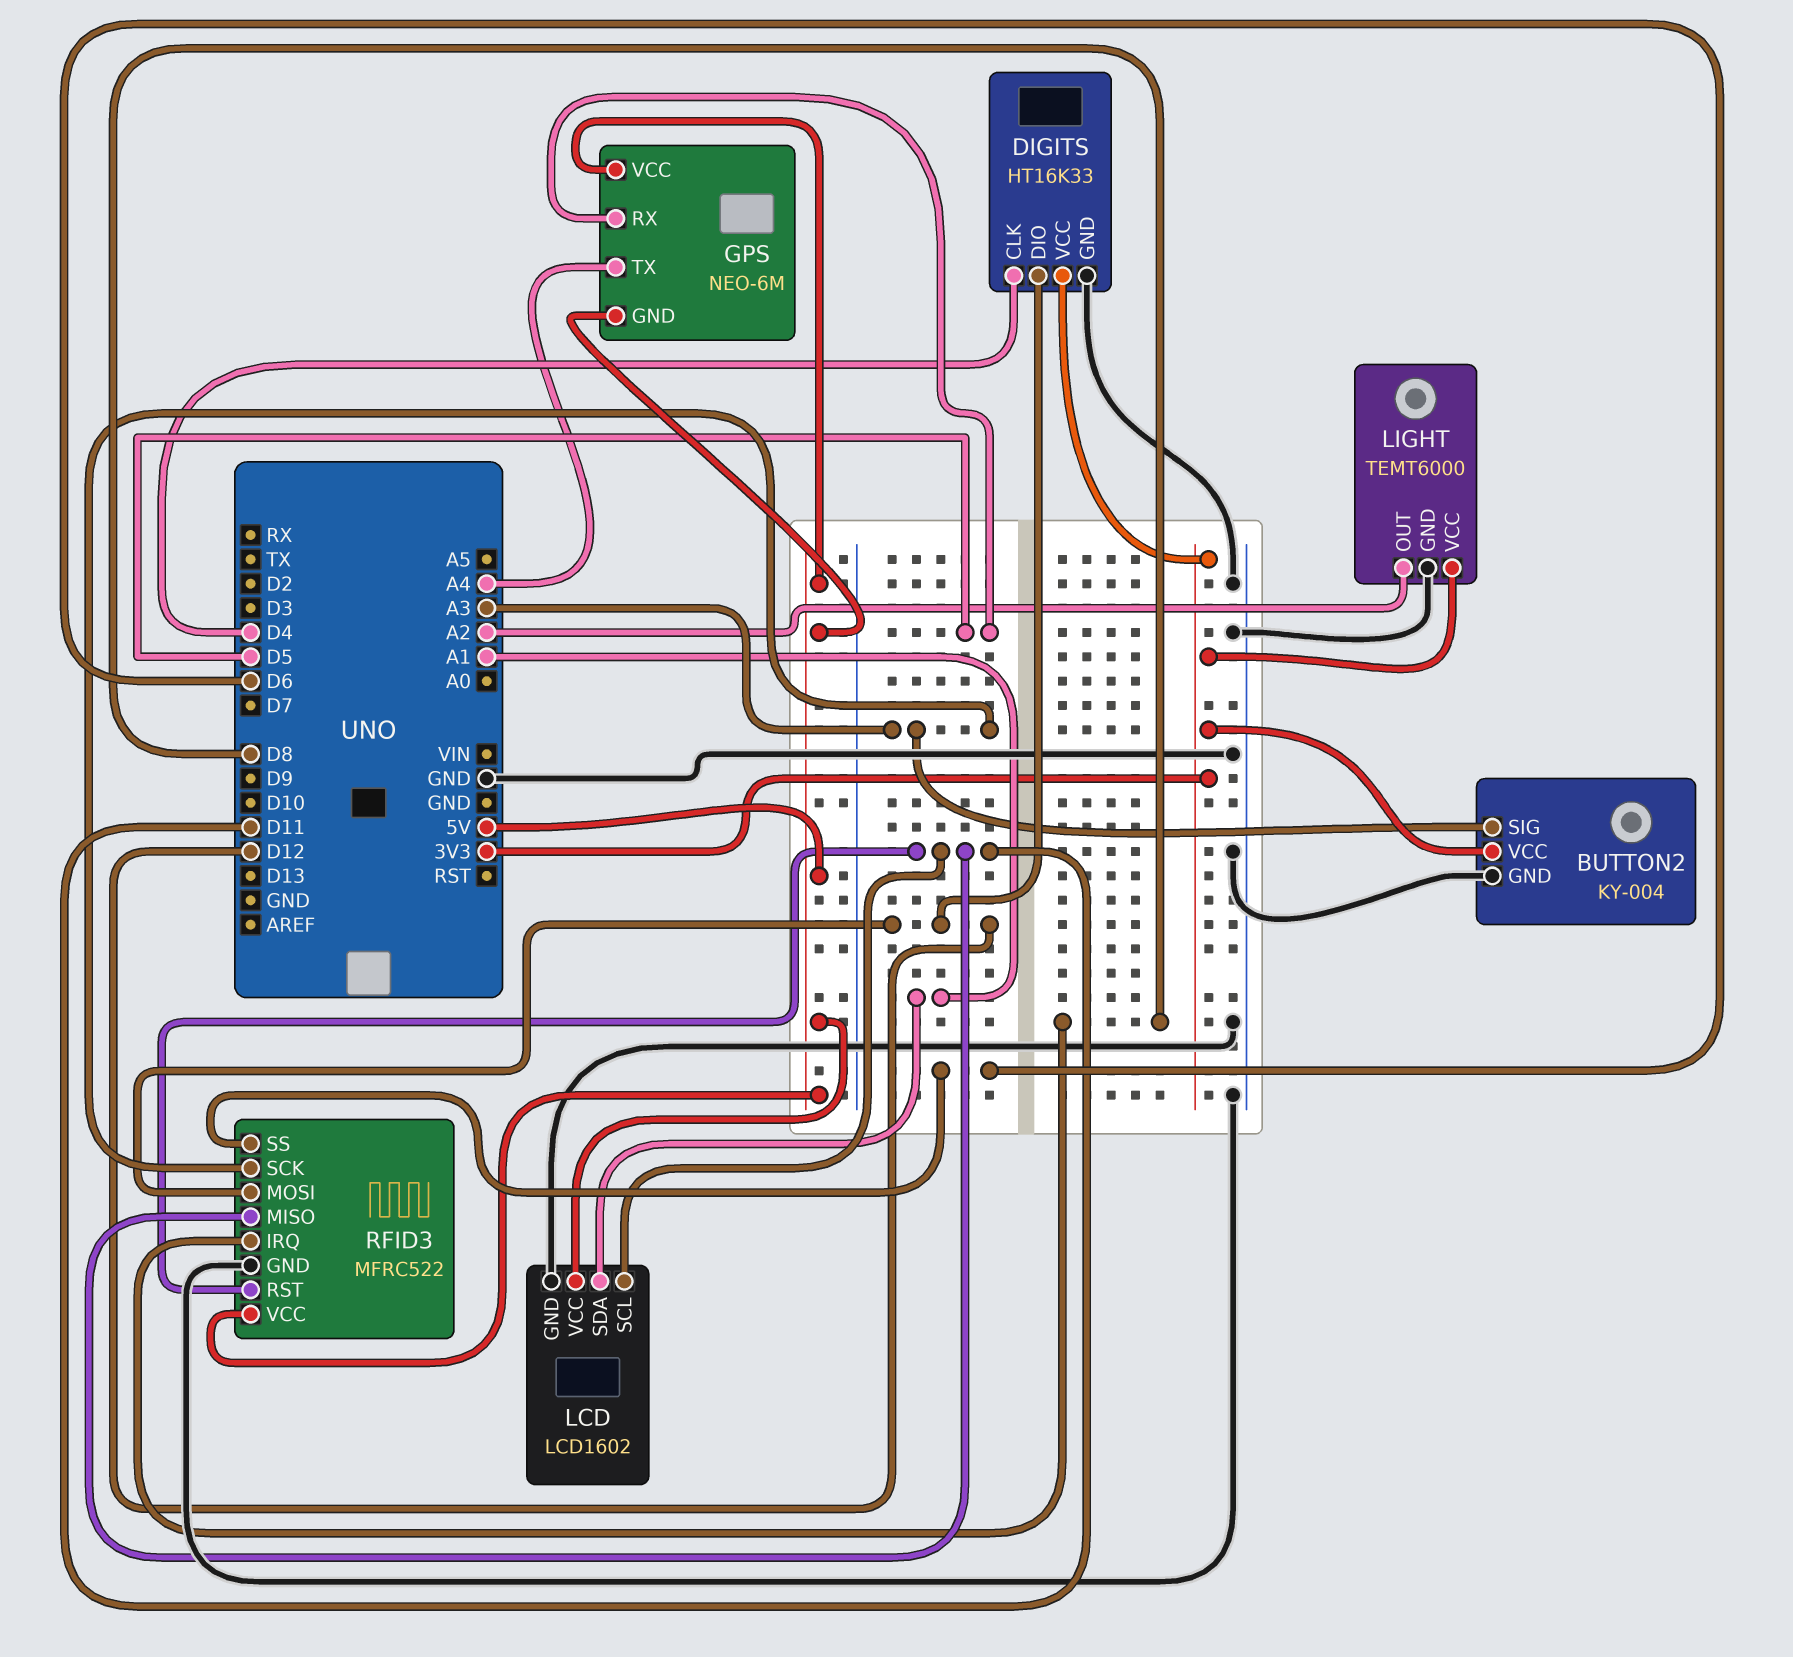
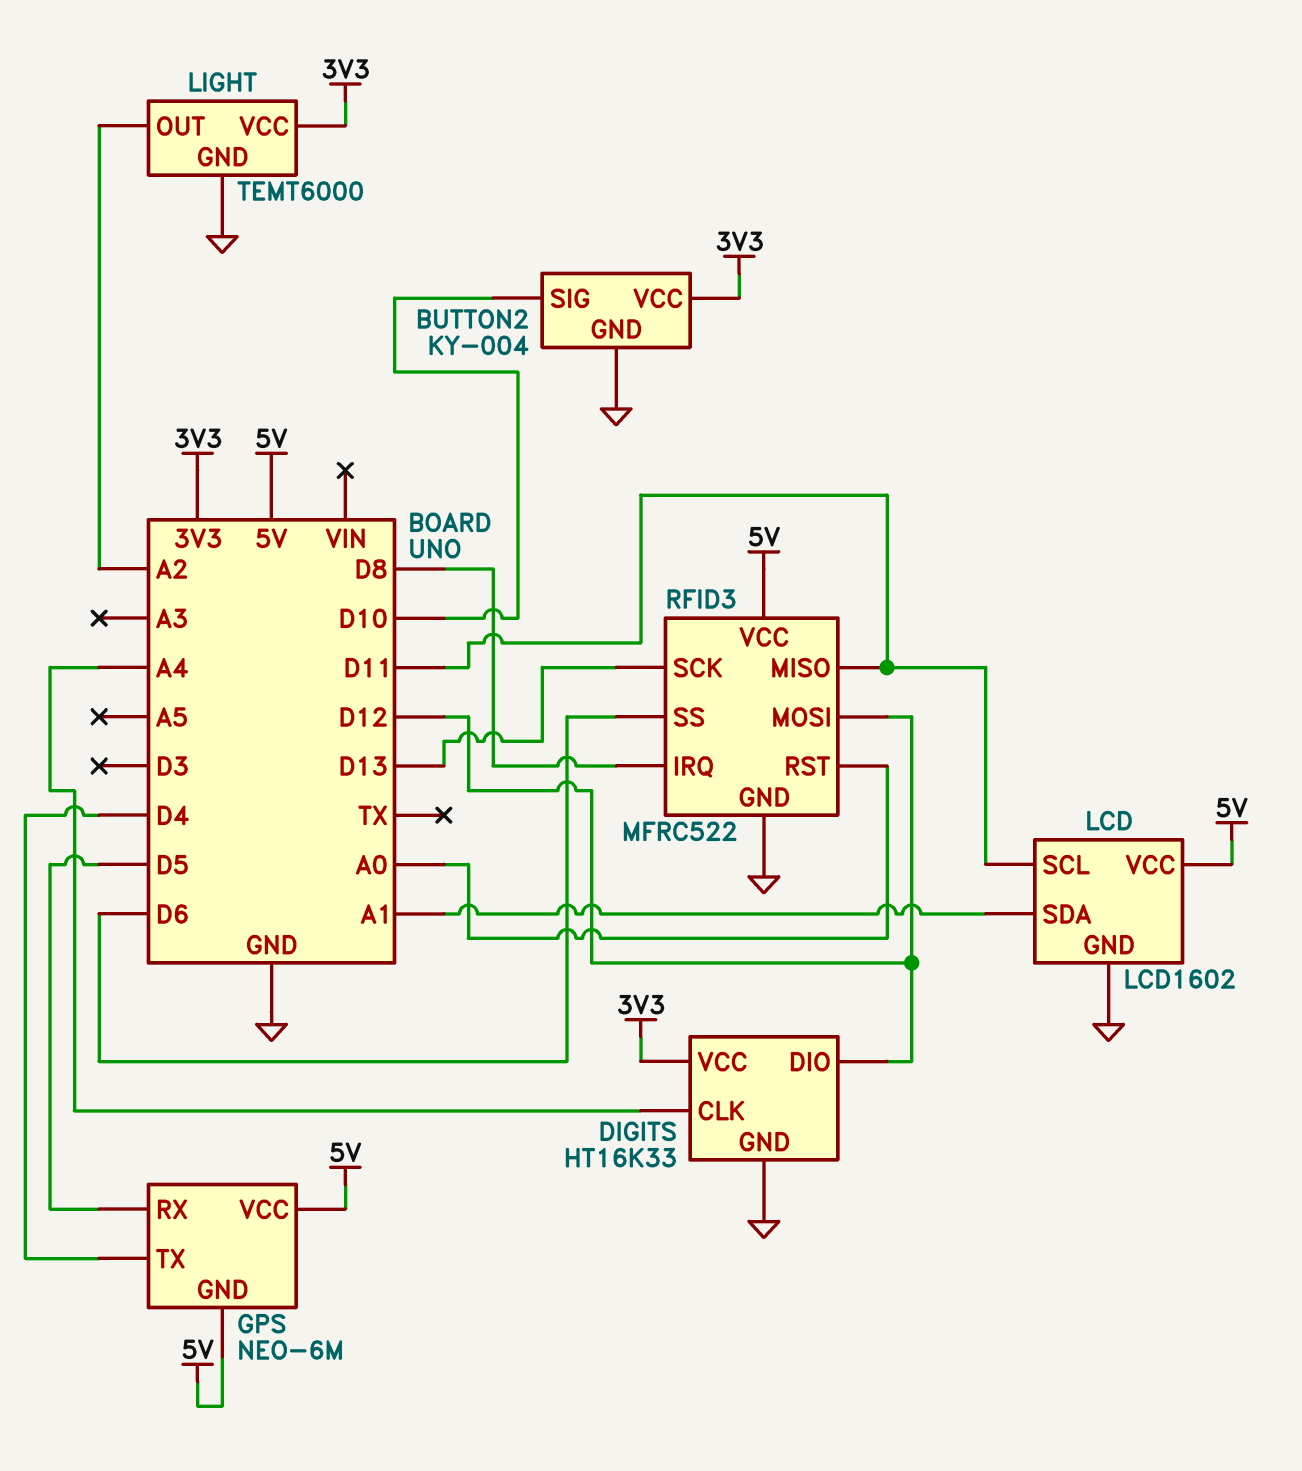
BUTTON2 pin SIG: A3 -> D10
DIGITS pin CLK: D4 -> A4
GPS pin TX: A4 -> D4
RFID3 pin RST: D11 -> A0
RFID3 pin SCK: A3 -> D13

